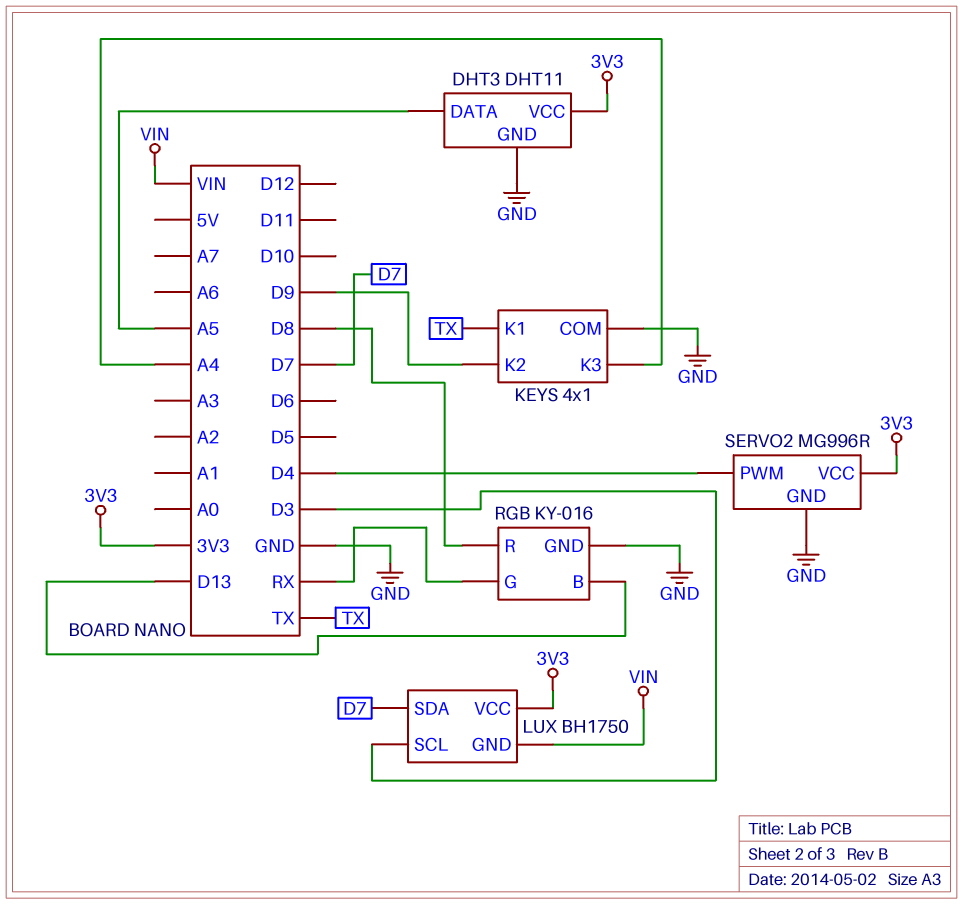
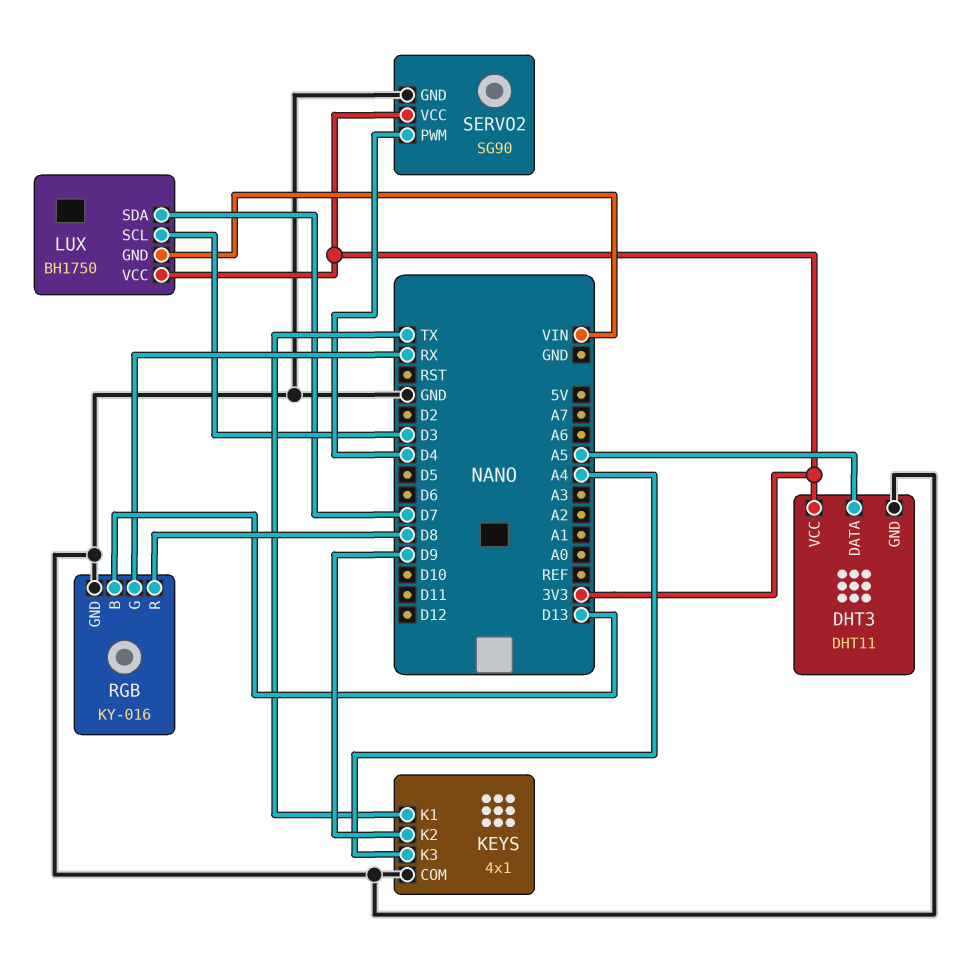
SERVO2: MG996R -> SG90

